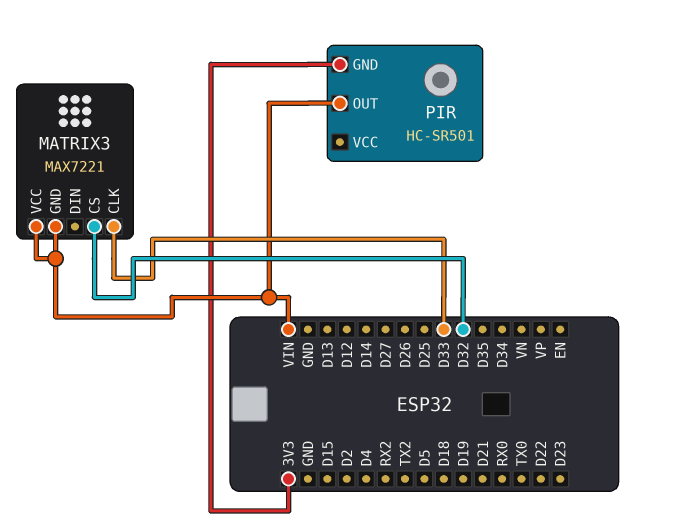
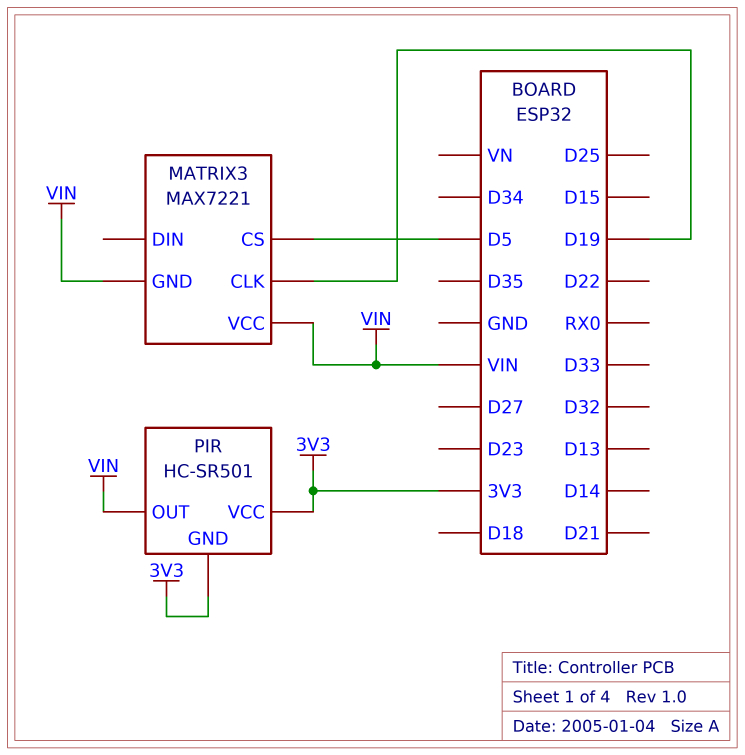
MATRIX3 pin CLK: D33 -> D19
MATRIX3 pin CS: D32 -> D5
PIR pin VCC: none -> 3V3

